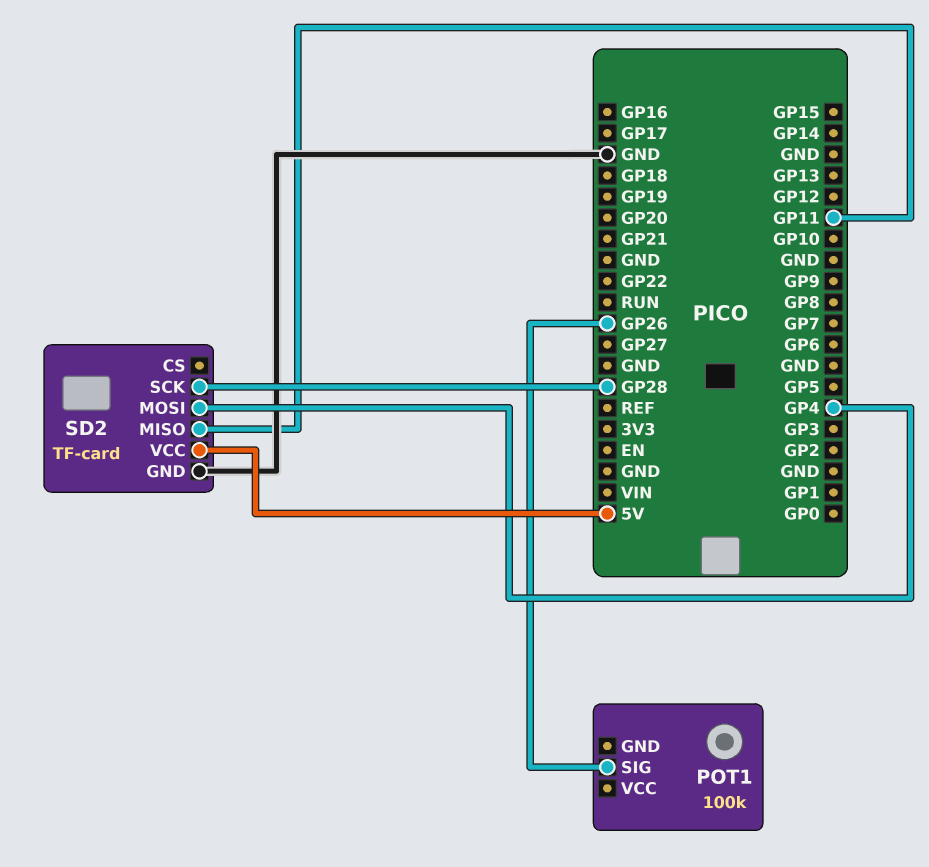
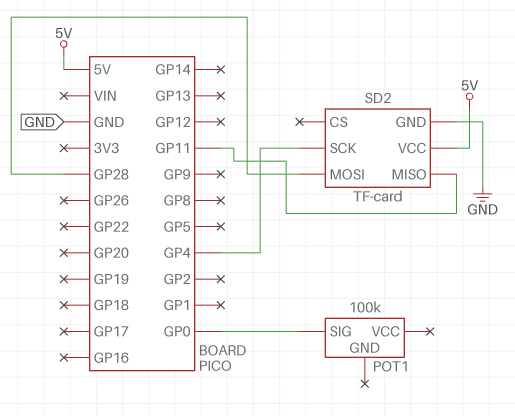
POT1 pin SIG: GP26 -> GP0
SD2 pin MOSI: GP4 -> GP28
SD2 pin SCK: GP28 -> GP4

